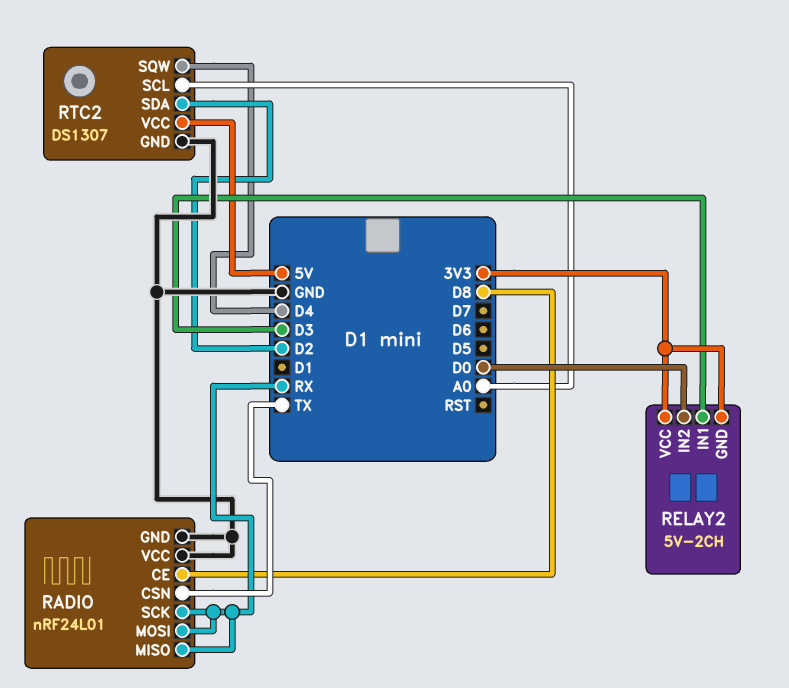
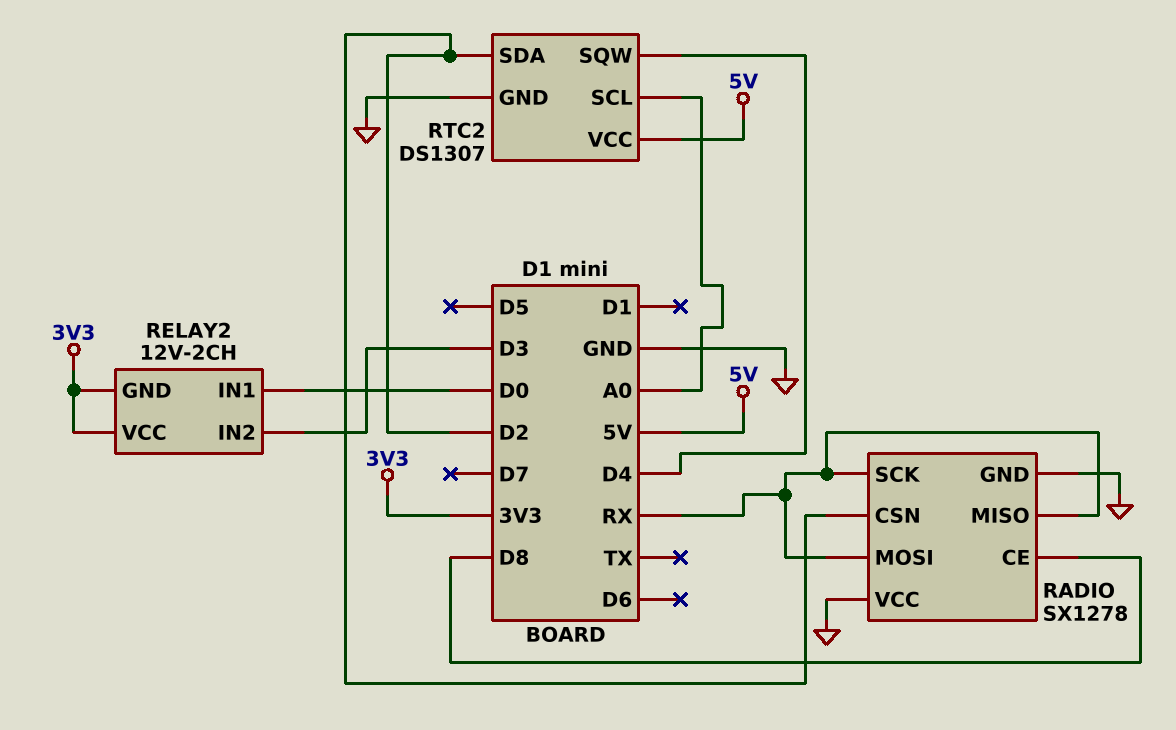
RADIO: nRF24L01 -> SX1278
RADIO pin CSN: TX -> D2
RELAY2: 5V-2CH -> 12V-2CH
RELAY2 pin IN1: D3 -> D0
RELAY2 pin IN2: D0 -> D3

